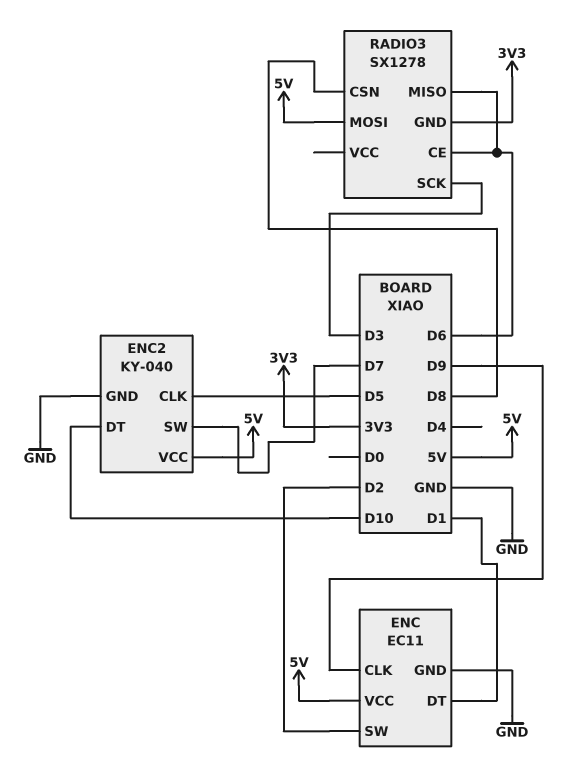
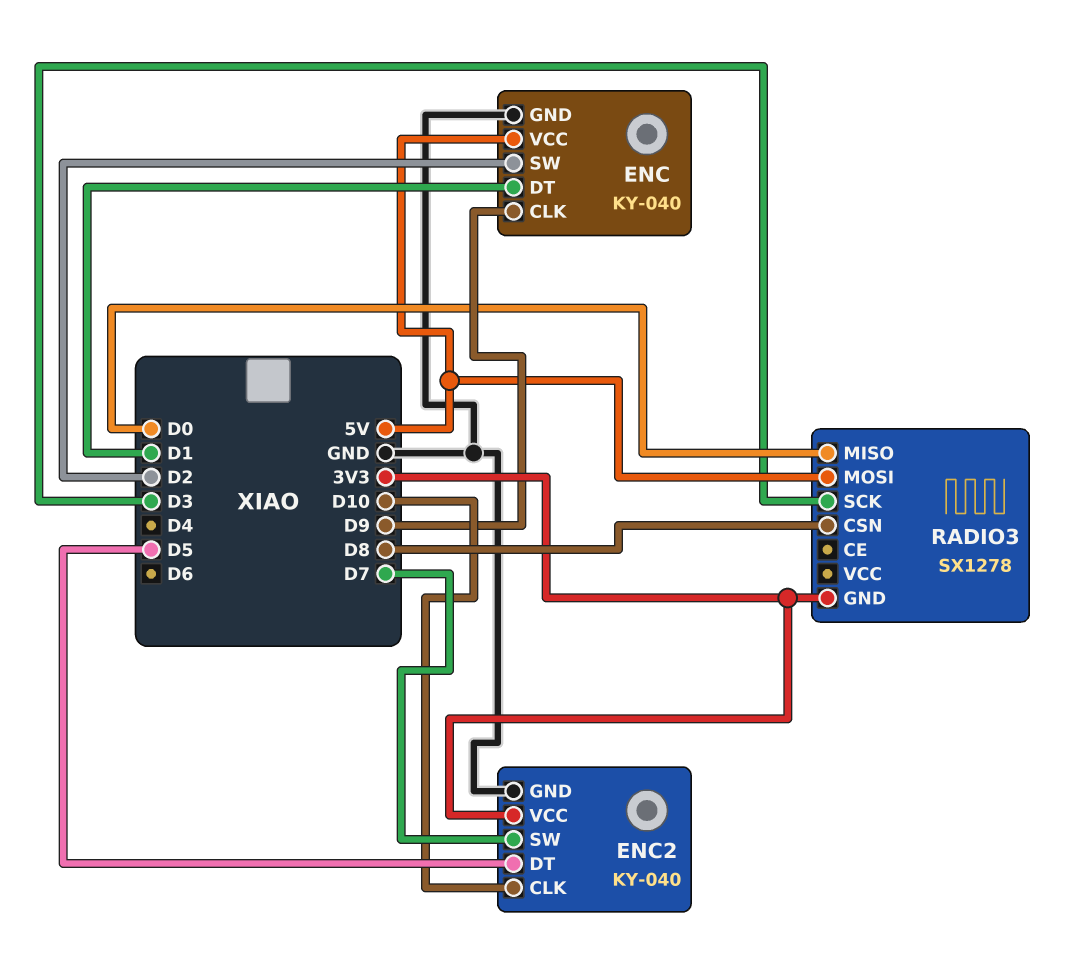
ENC: EC11 -> KY-040
ENC2 pin CLK: D5 -> D10
ENC2 pin DT: D10 -> D5
ENC2 pin VCC: 5V -> 3V3
RADIO3 pin CE: D6 -> none
RADIO3 pin MISO: D6 -> D0

